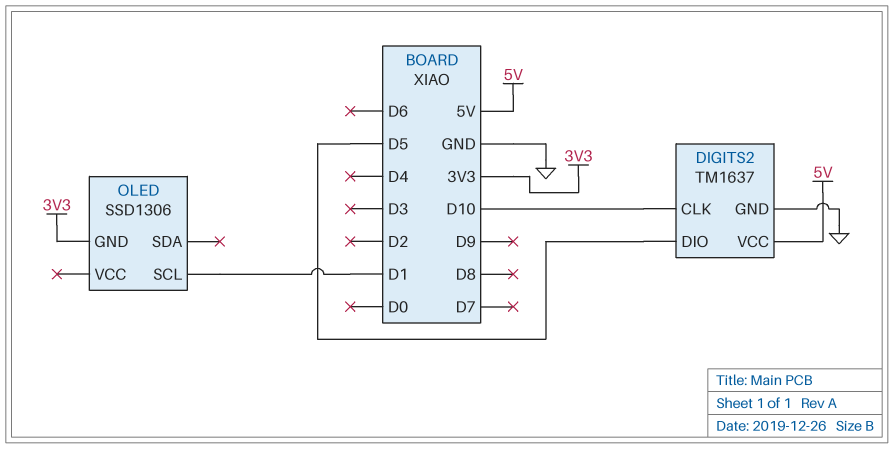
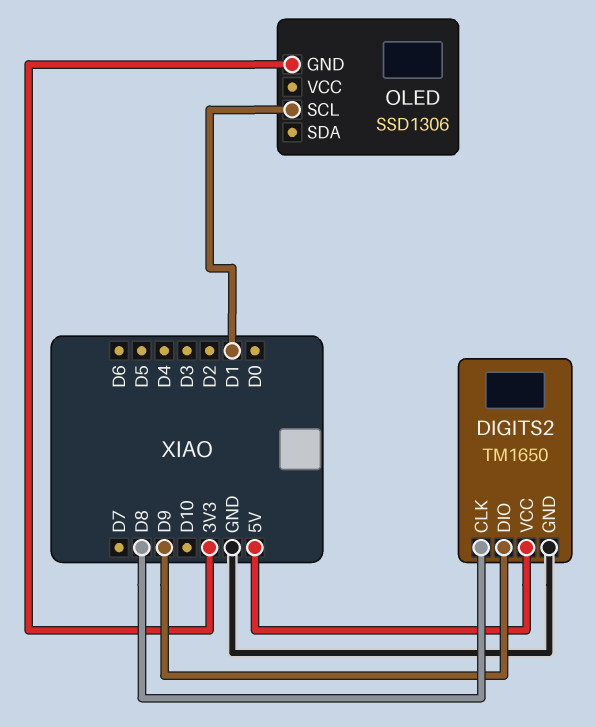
DIGITS2: TM1637 -> TM1650
DIGITS2 pin CLK: D10 -> D8
DIGITS2 pin DIO: D5 -> D9

